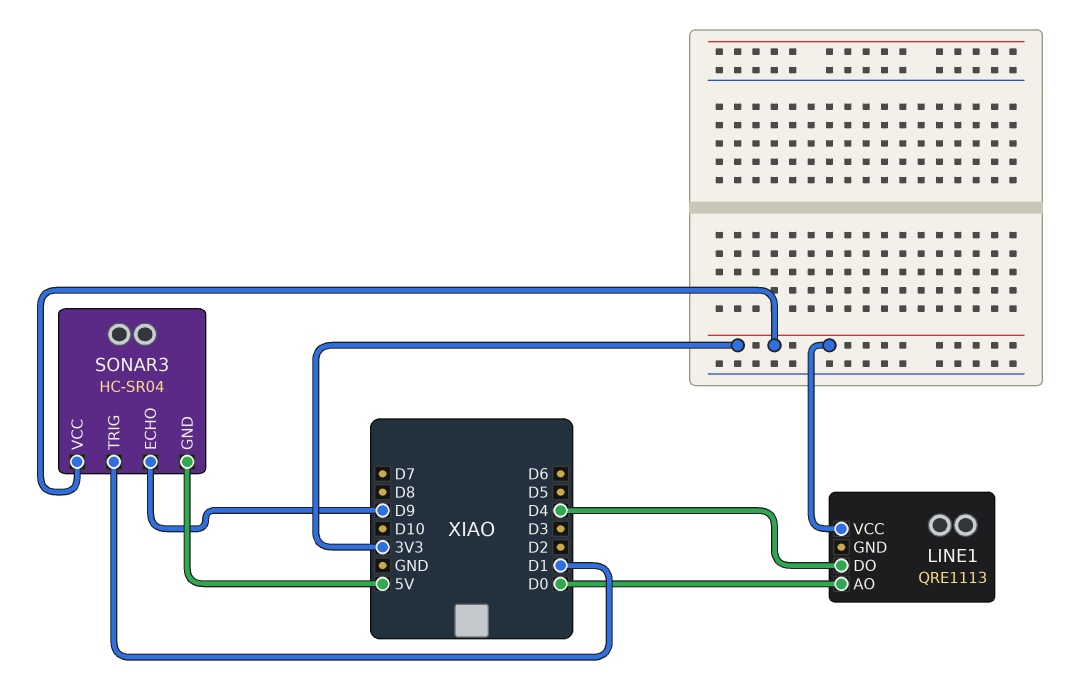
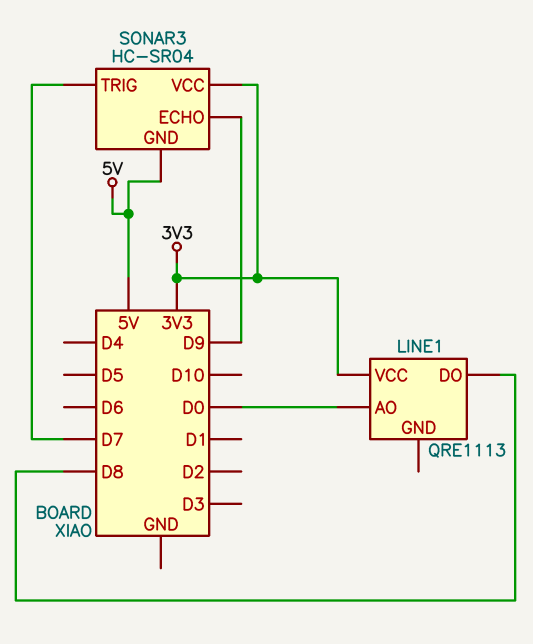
LINE1 pin DO: D4 -> D8
SONAR3 pin TRIG: D1 -> D7

